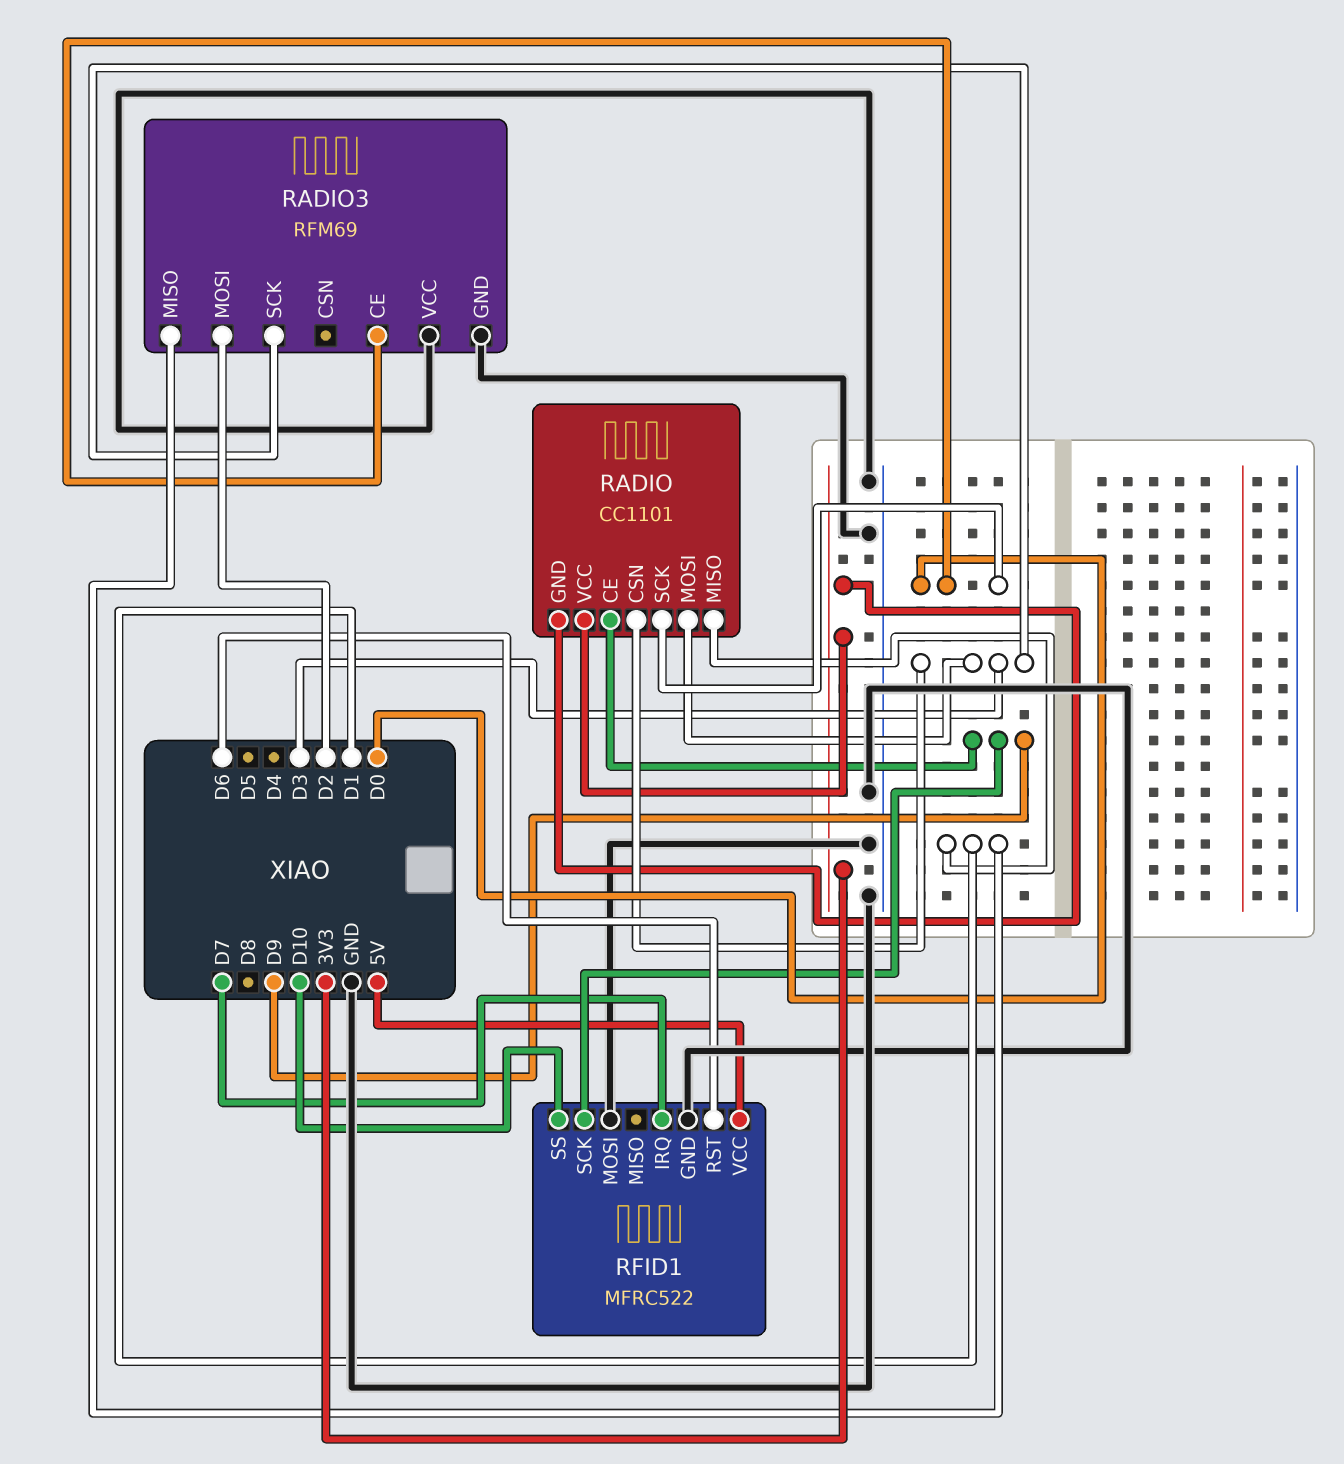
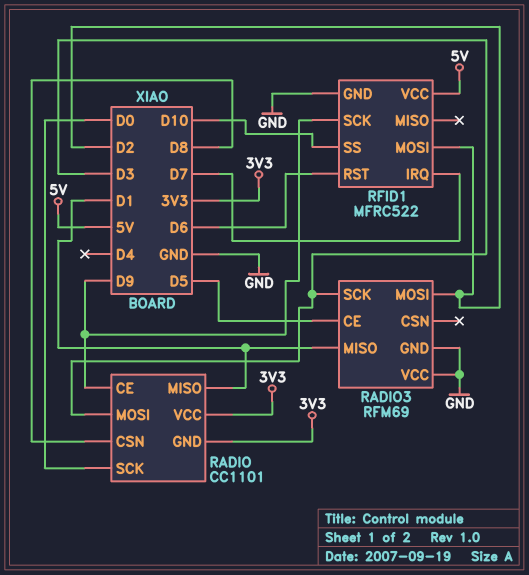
RADIO pin CSN: D3 -> D8
RADIO3 pin CE: D0 -> D5
RFID1 pin MOSI: GND -> D2

